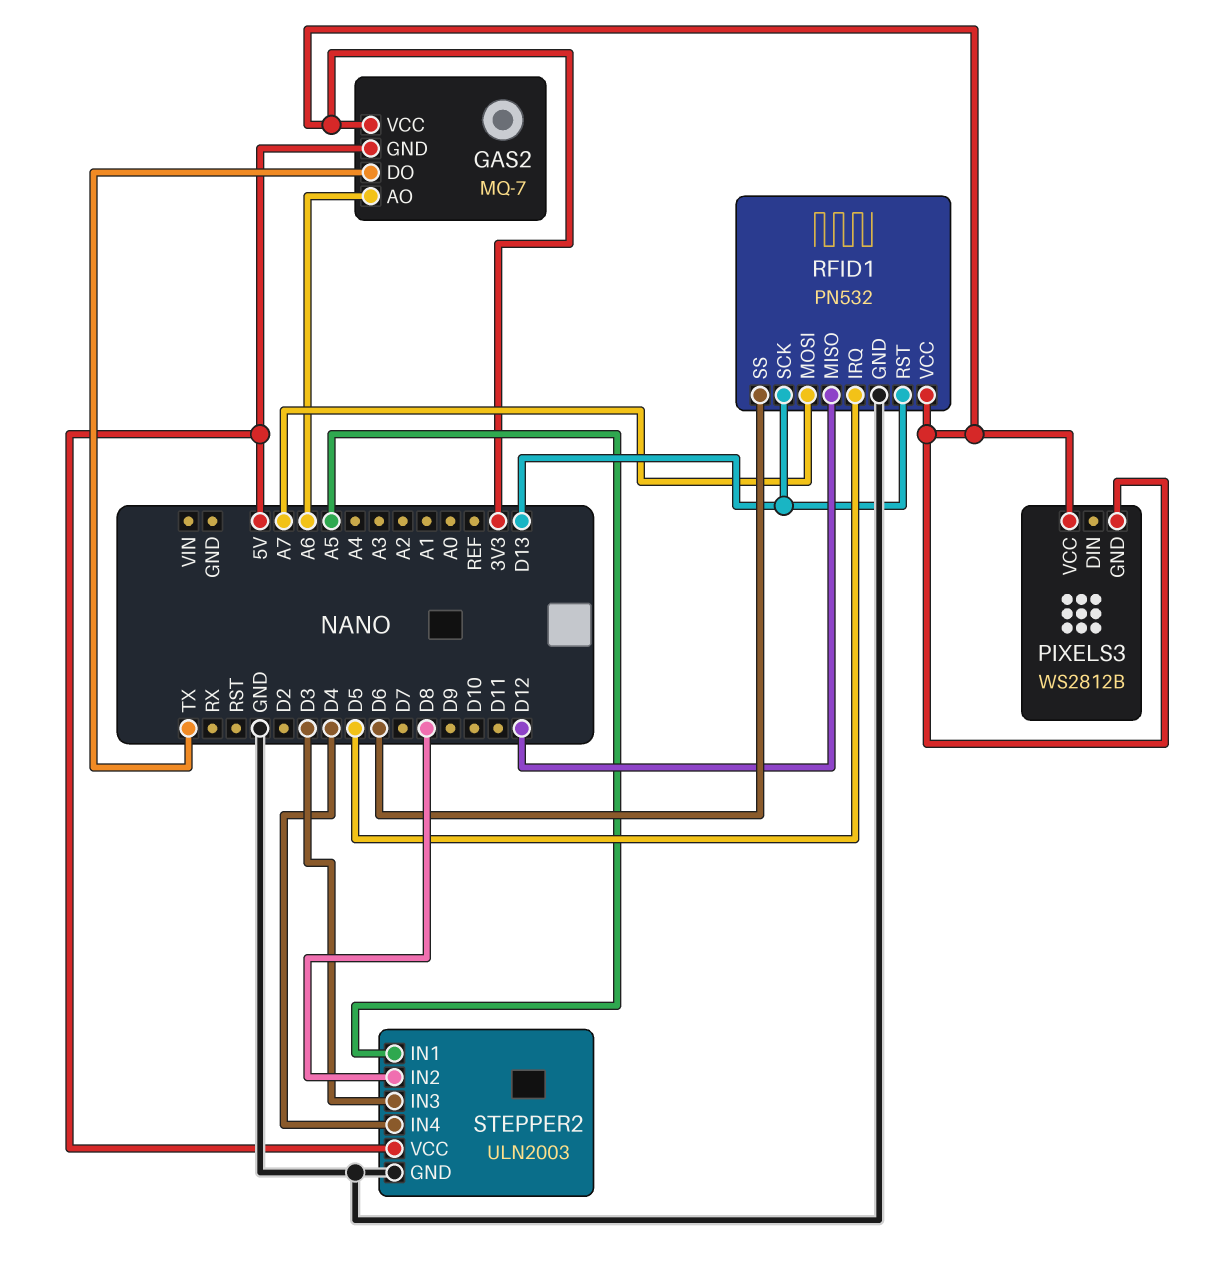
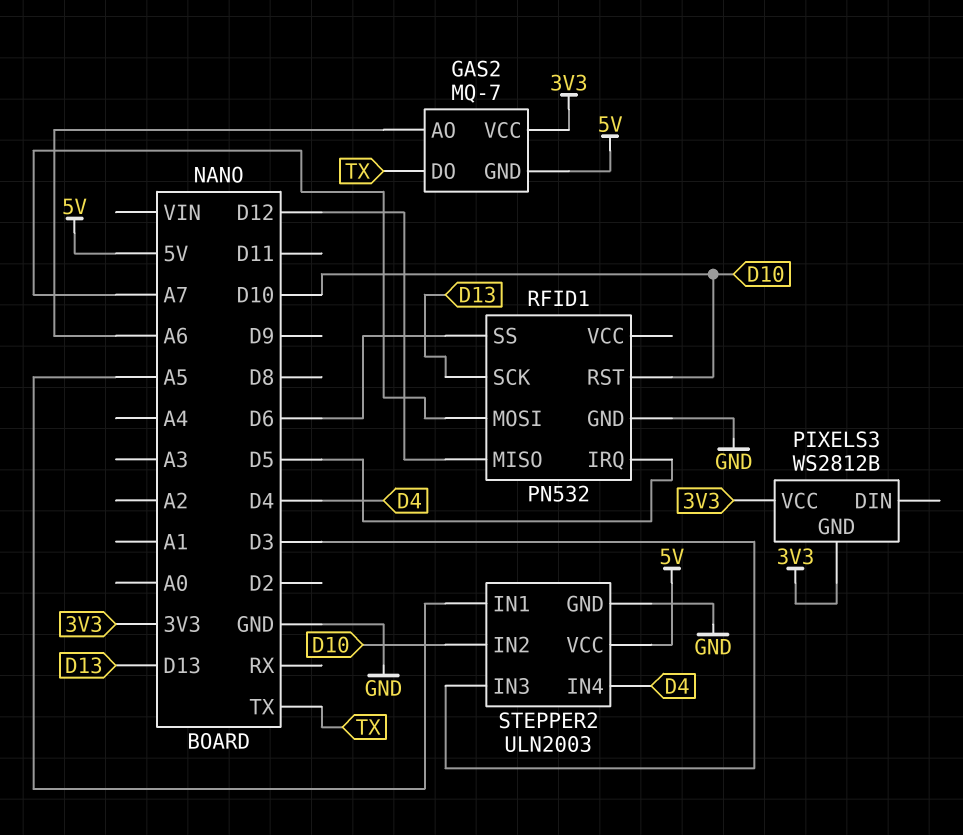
RFID1 pin RST: D13 -> D10
RFID1 pin VCC: 3V3 -> none
STEPPER2 pin IN2: D8 -> D10

